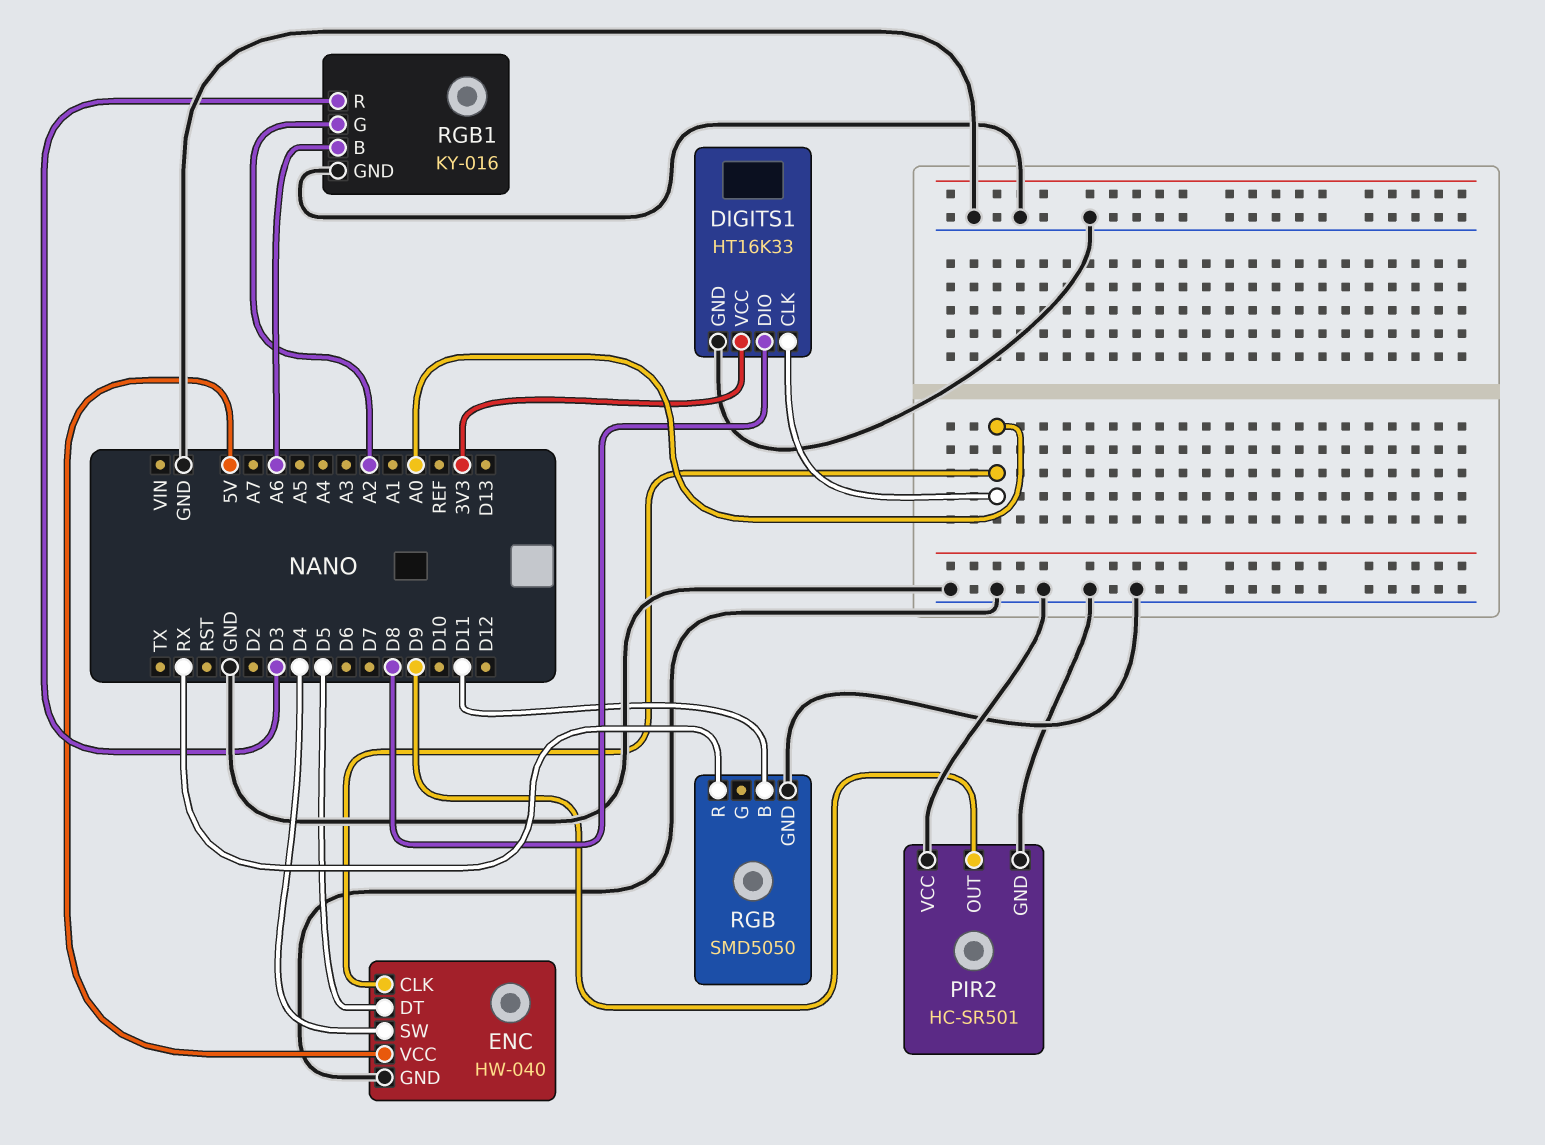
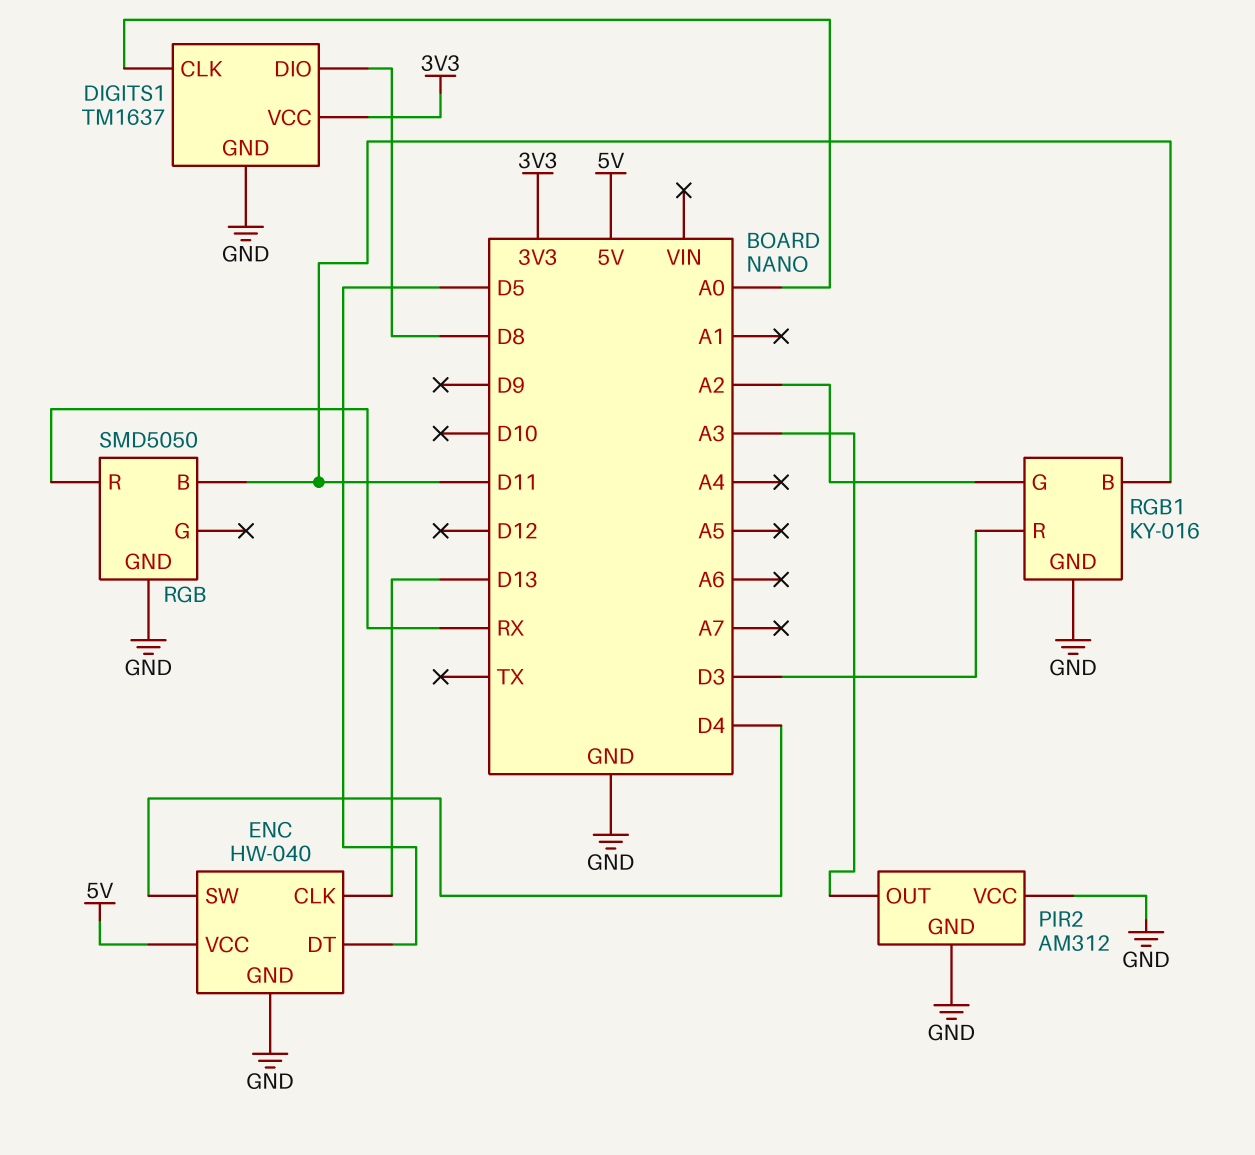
DIGITS1: HT16K33 -> TM1637
ENC pin CLK: A0 -> D13
PIR2: HC-SR501 -> AM312
PIR2 pin OUT: D9 -> A3
RGB1 pin B: A6 -> D11

